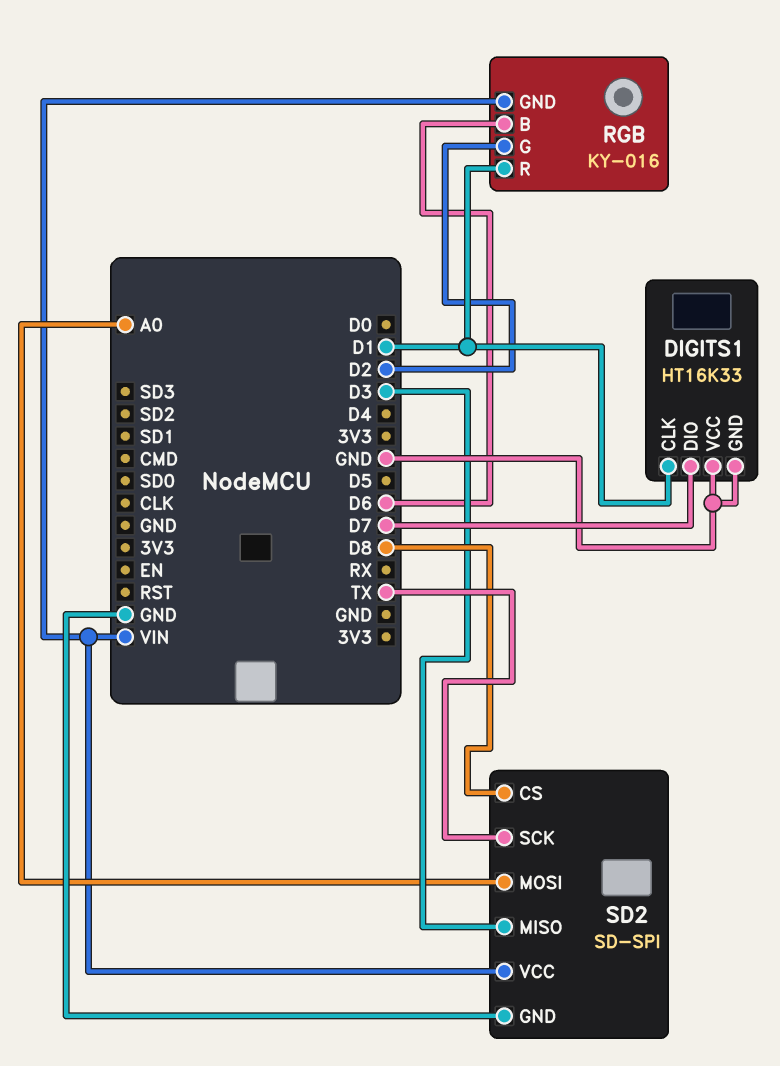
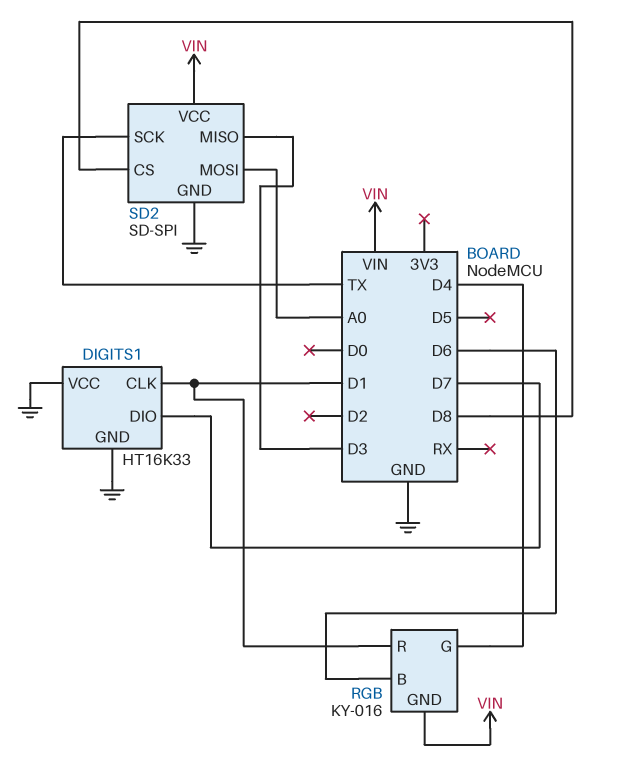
RGB pin G: D2 -> D4

